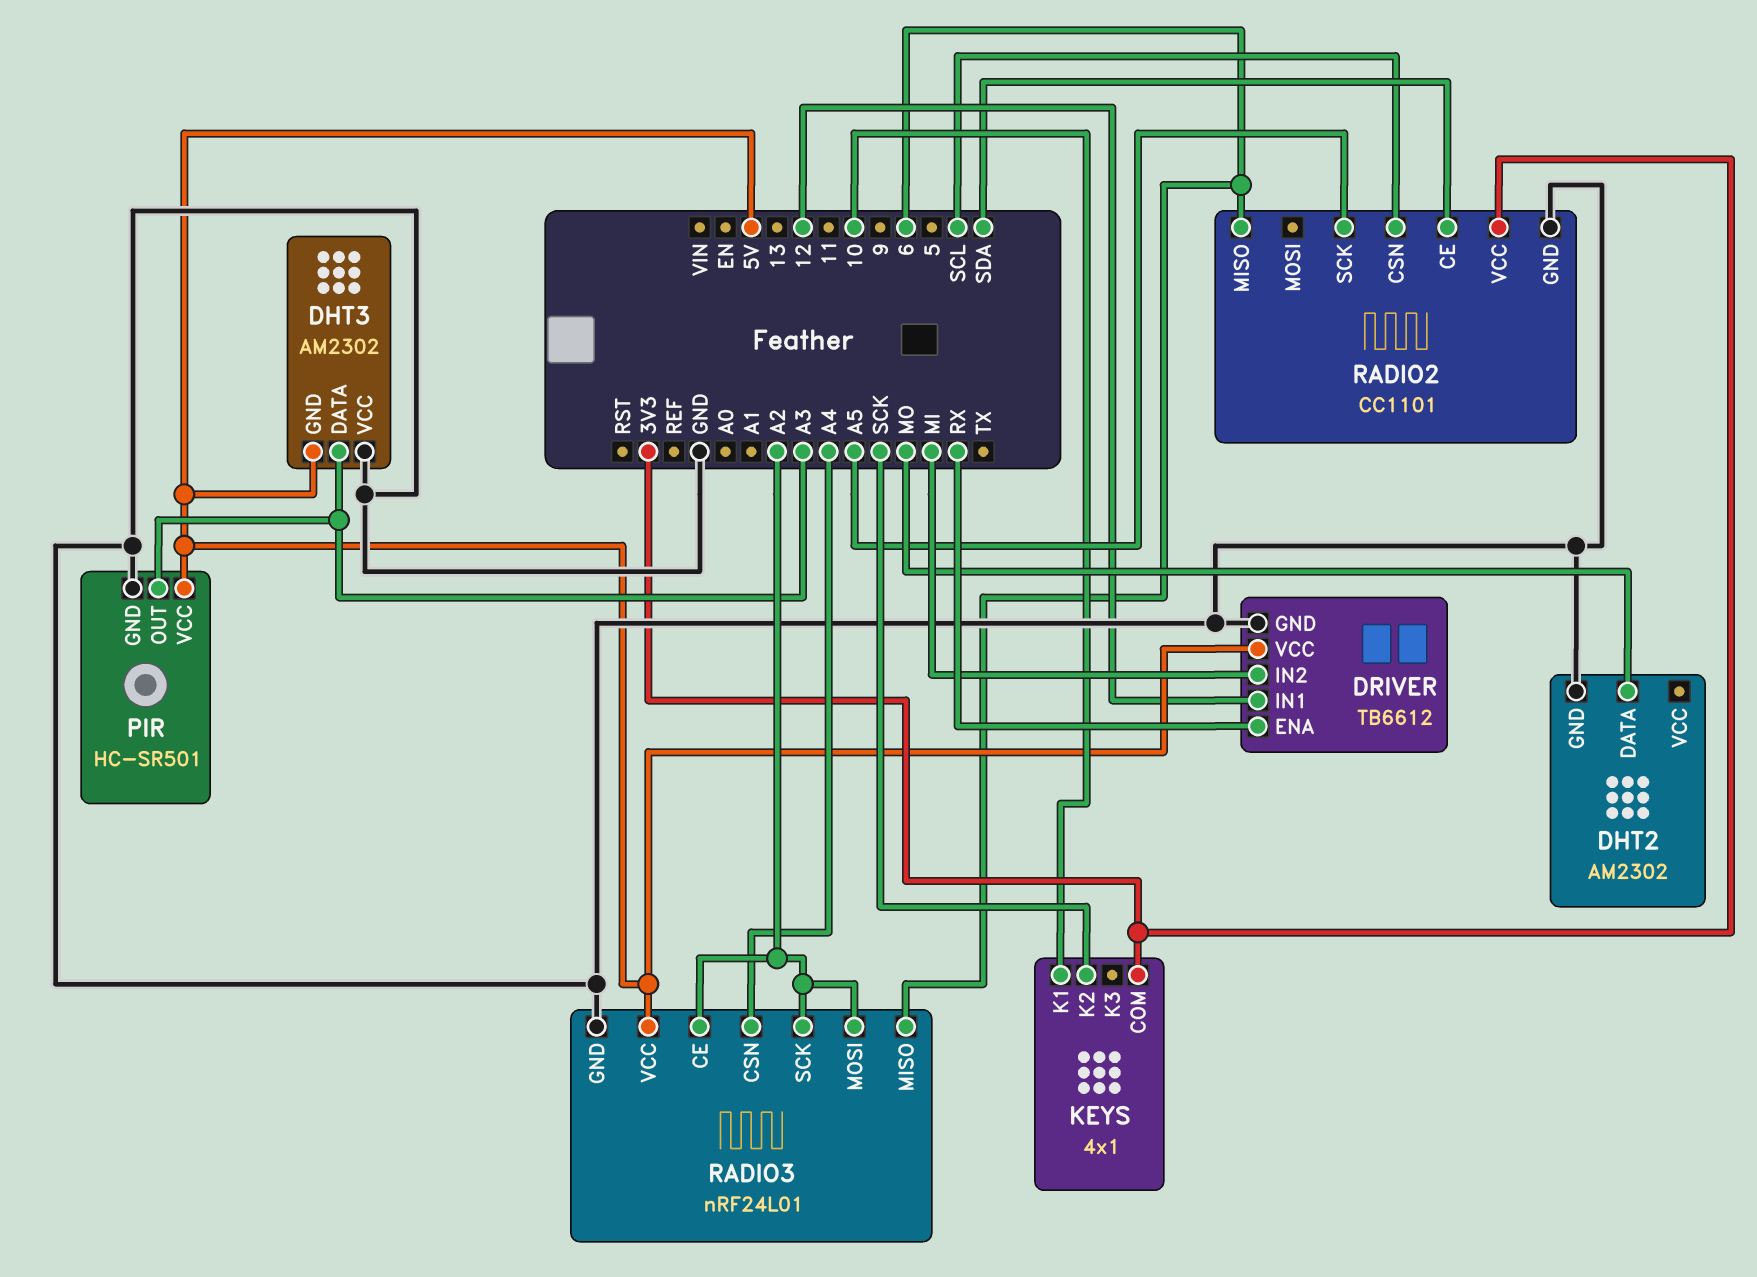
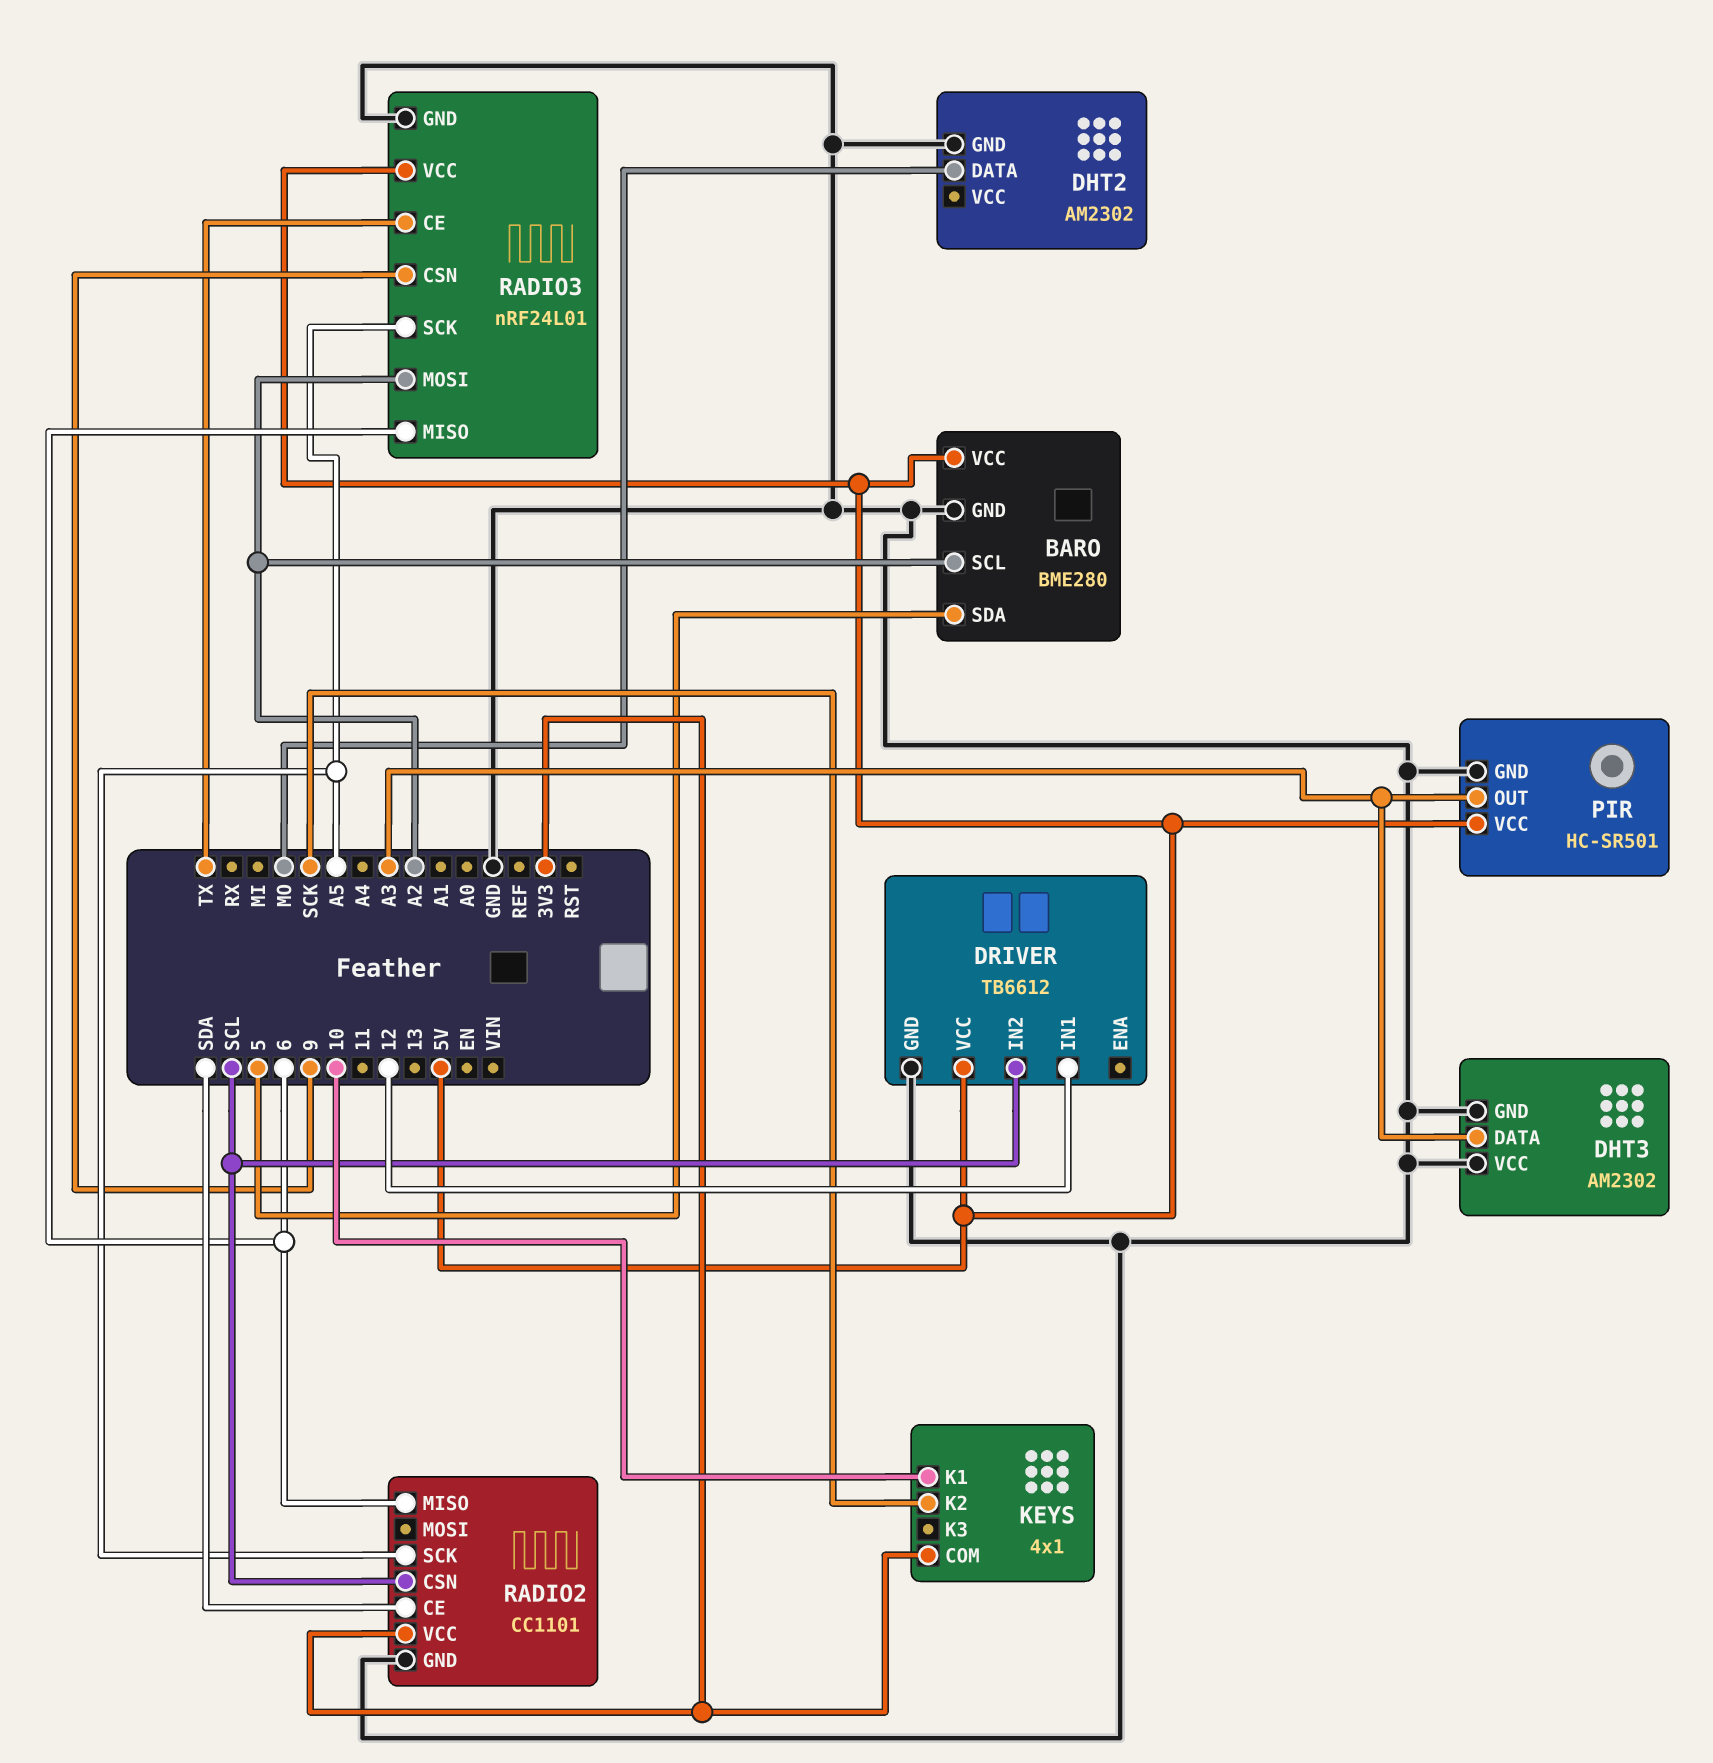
BARO: none -> BME280
BARO pin GND: none -> GND
BARO pin SCL: none -> A2
BARO pin SDA: none -> 5
BARO pin VCC: none -> 5V
DHT3 pin GND: 5V -> GND
DRIVER pin ENA: RX -> none
DRIVER pin IN2: MI -> SCL
RADIO3 pin CE: A2 -> TX
RADIO3 pin CSN: A4 -> 9
RADIO3 pin SCK: A2 -> A5

